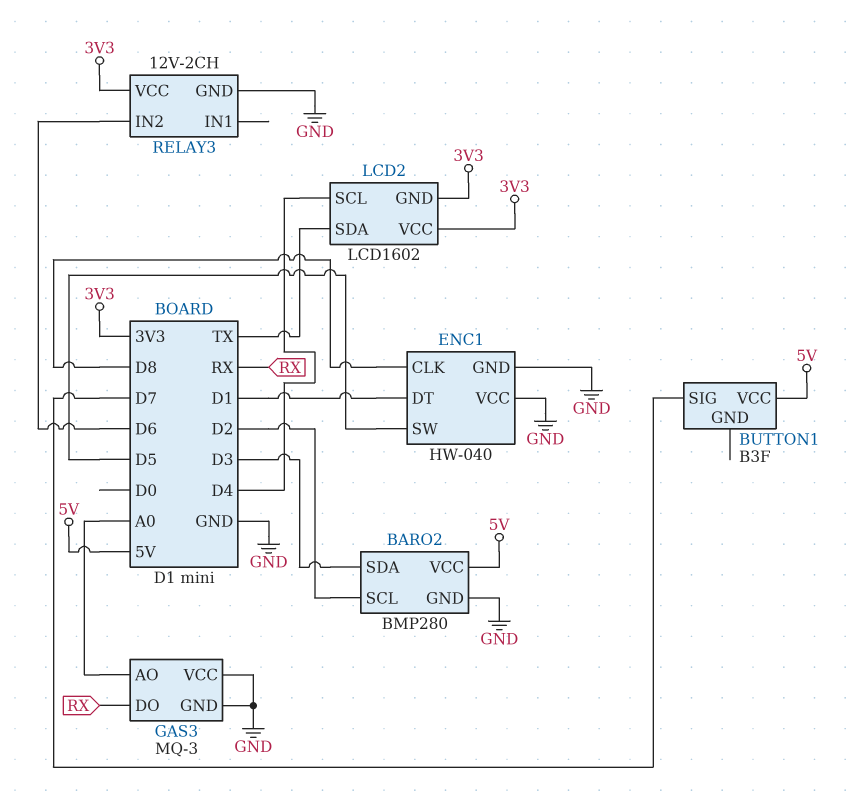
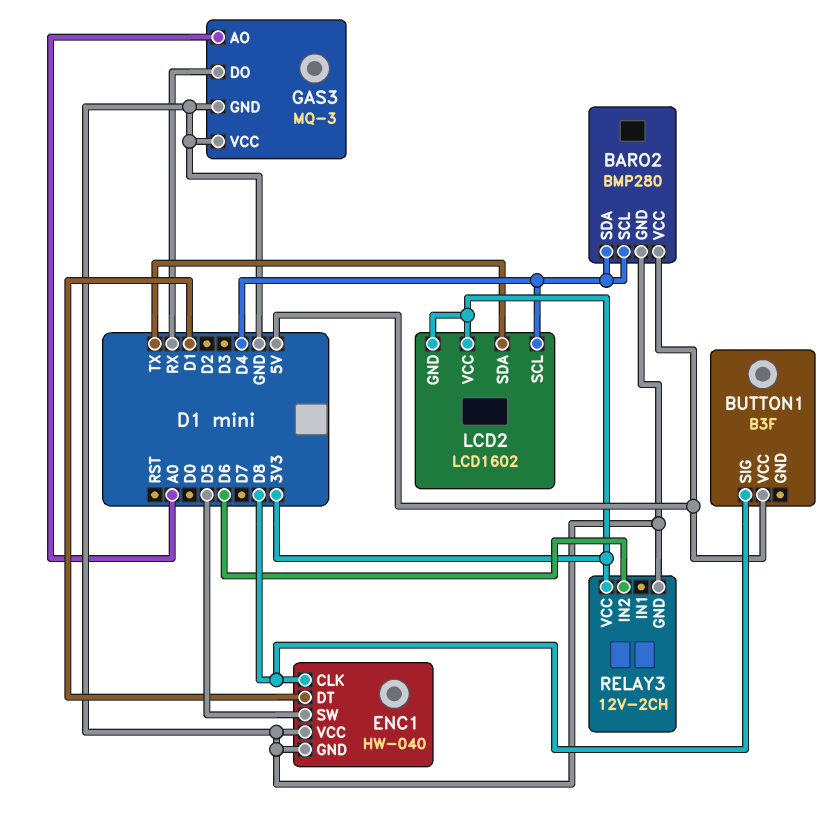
BARO2 pin SCL: D2 -> D4
BARO2 pin SDA: D3 -> D4
BUTTON1 pin SIG: D7 -> D8

